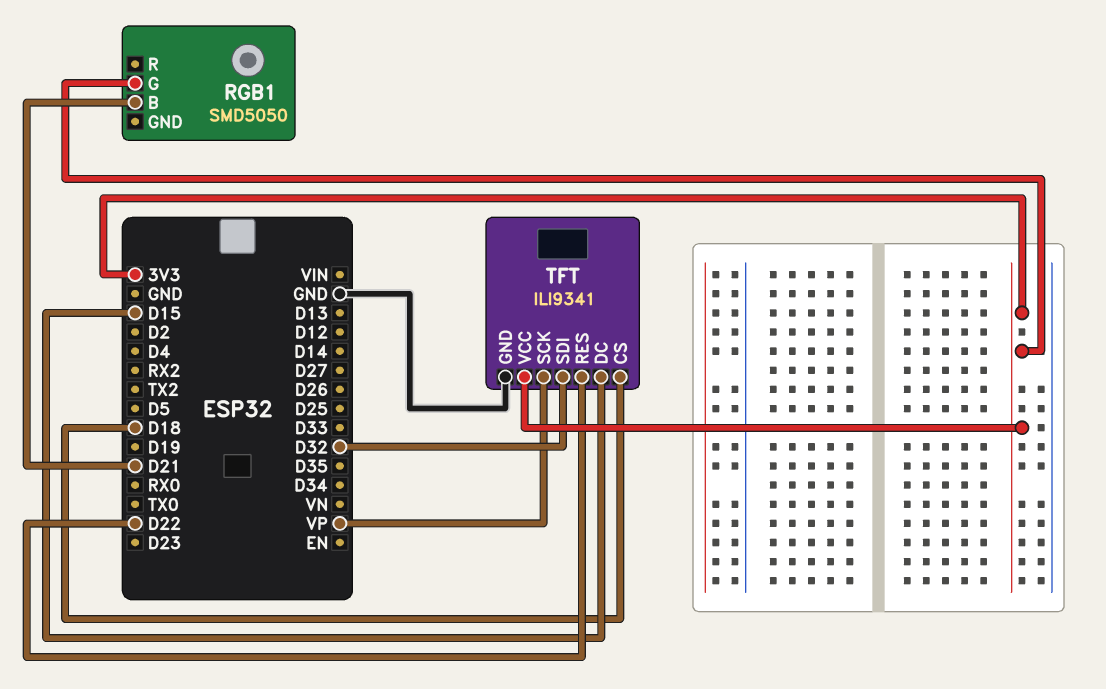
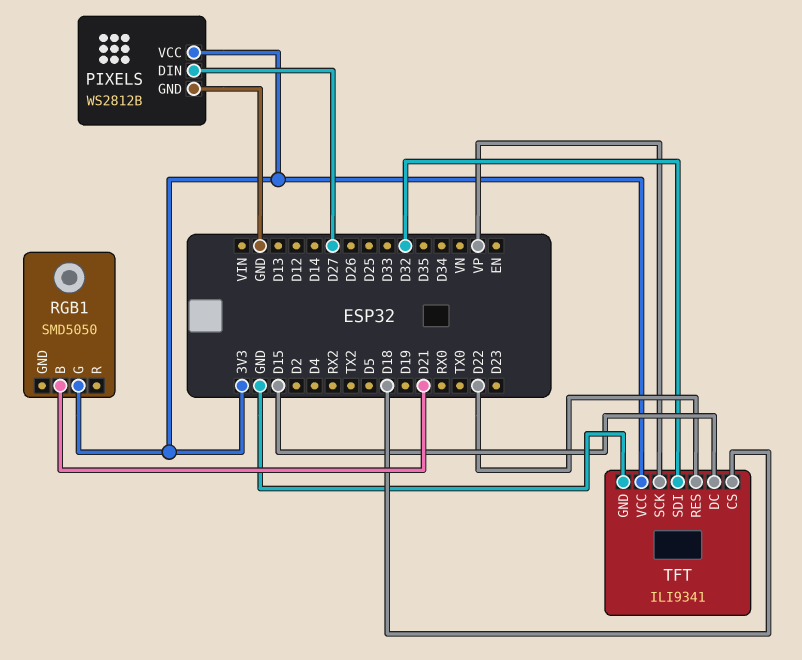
PIXELS: none -> WS2812B
PIXELS pin DIN: none -> D27
PIXELS pin GND: none -> GND
PIXELS pin VCC: none -> 3V3

